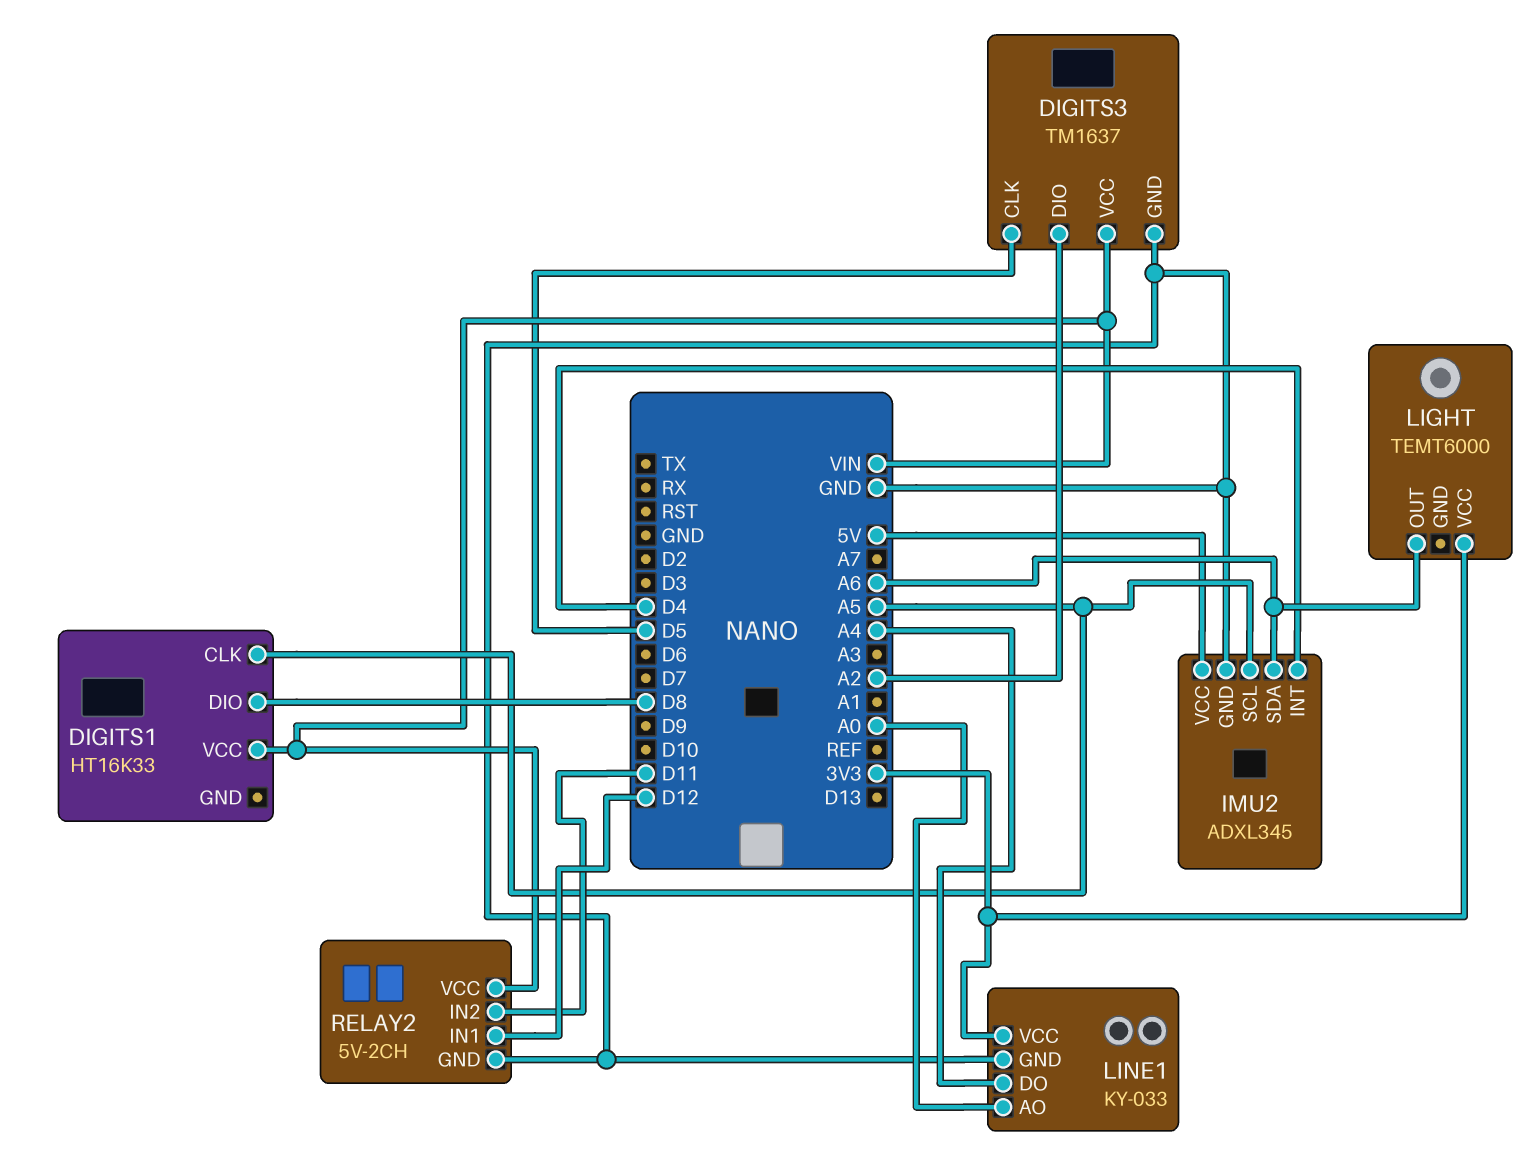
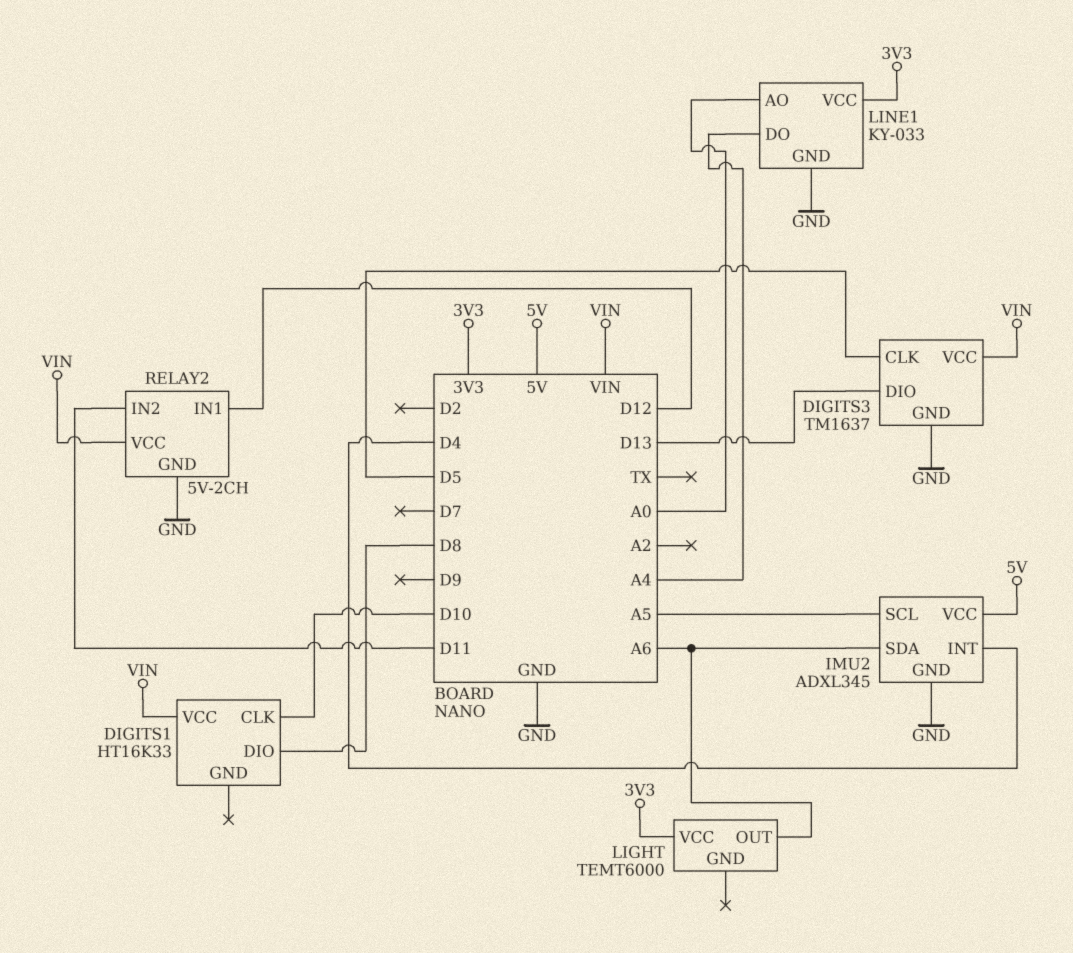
DIGITS1 pin CLK: A5 -> D10
DIGITS3 pin DIO: A2 -> D13

